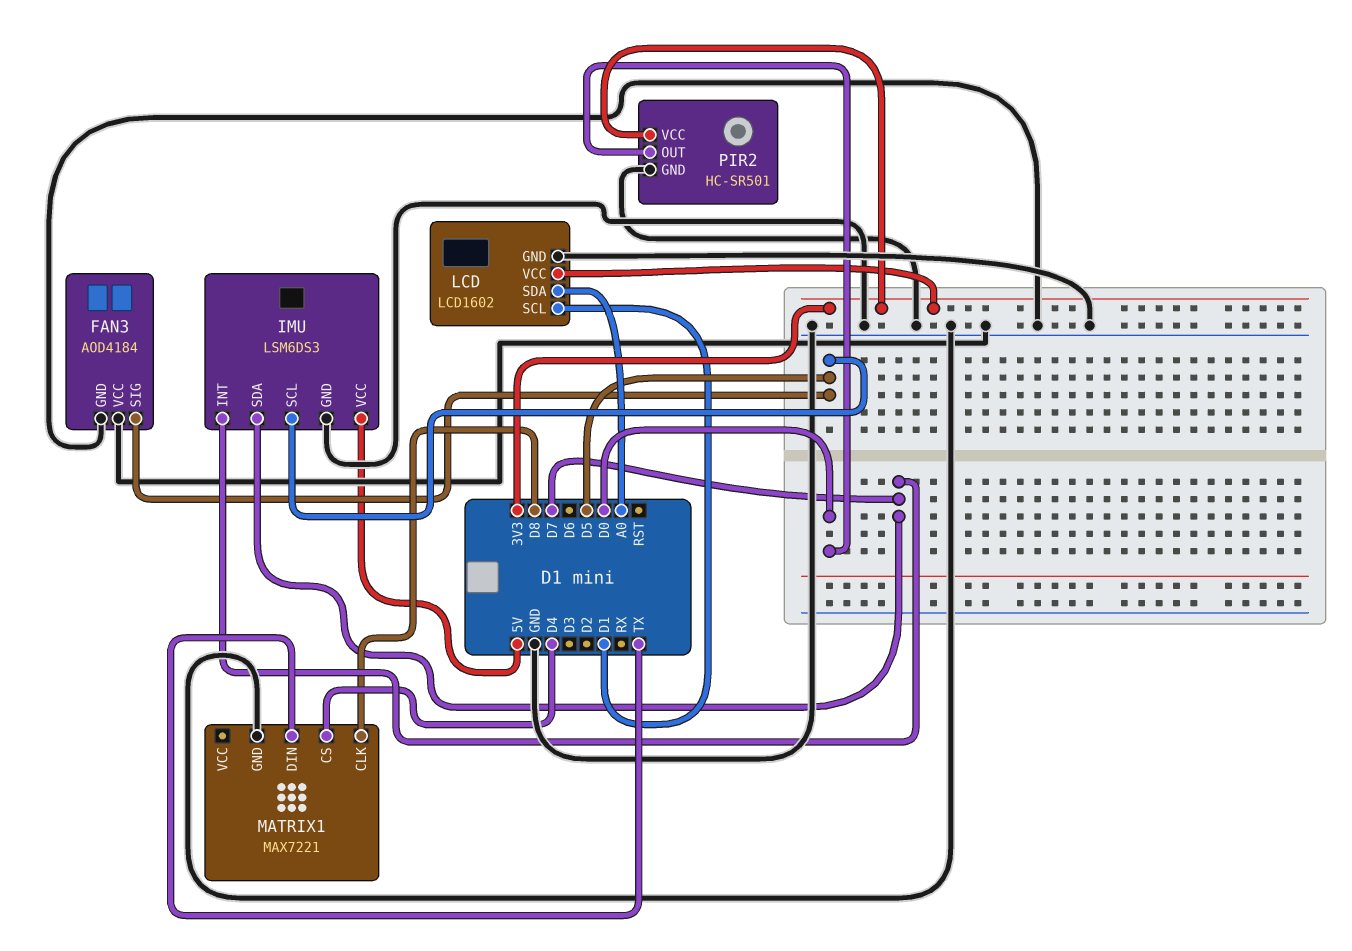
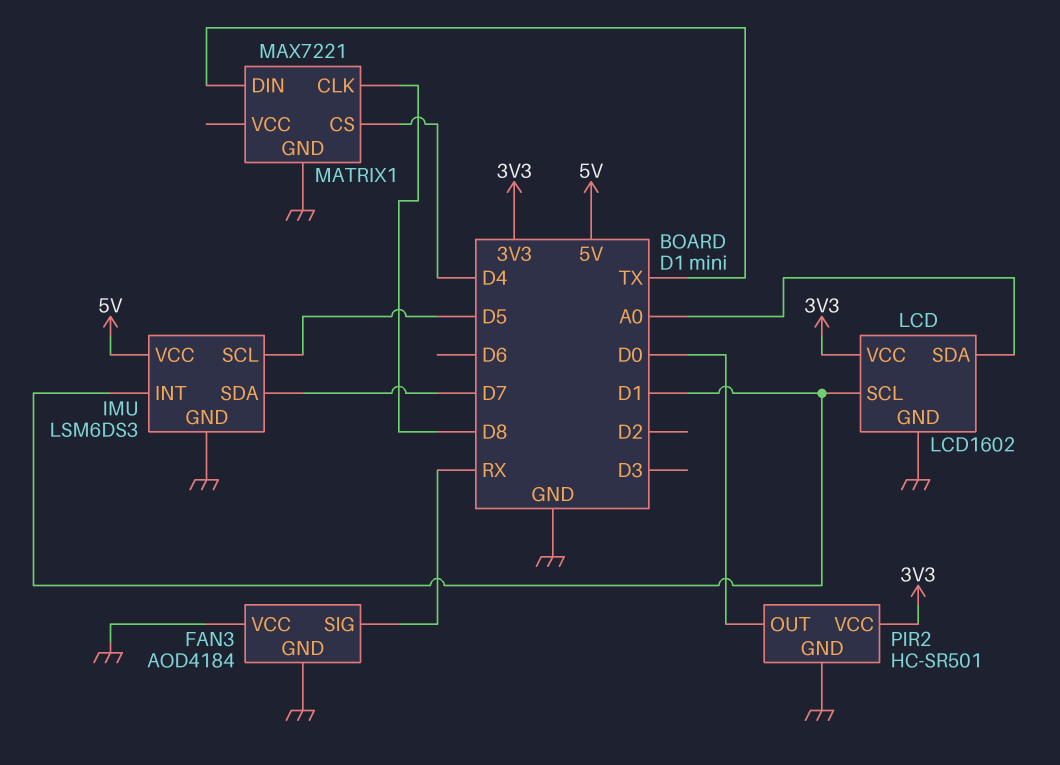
FAN3 pin SIG: D5 -> RX
IMU pin INT: D7 -> D1

